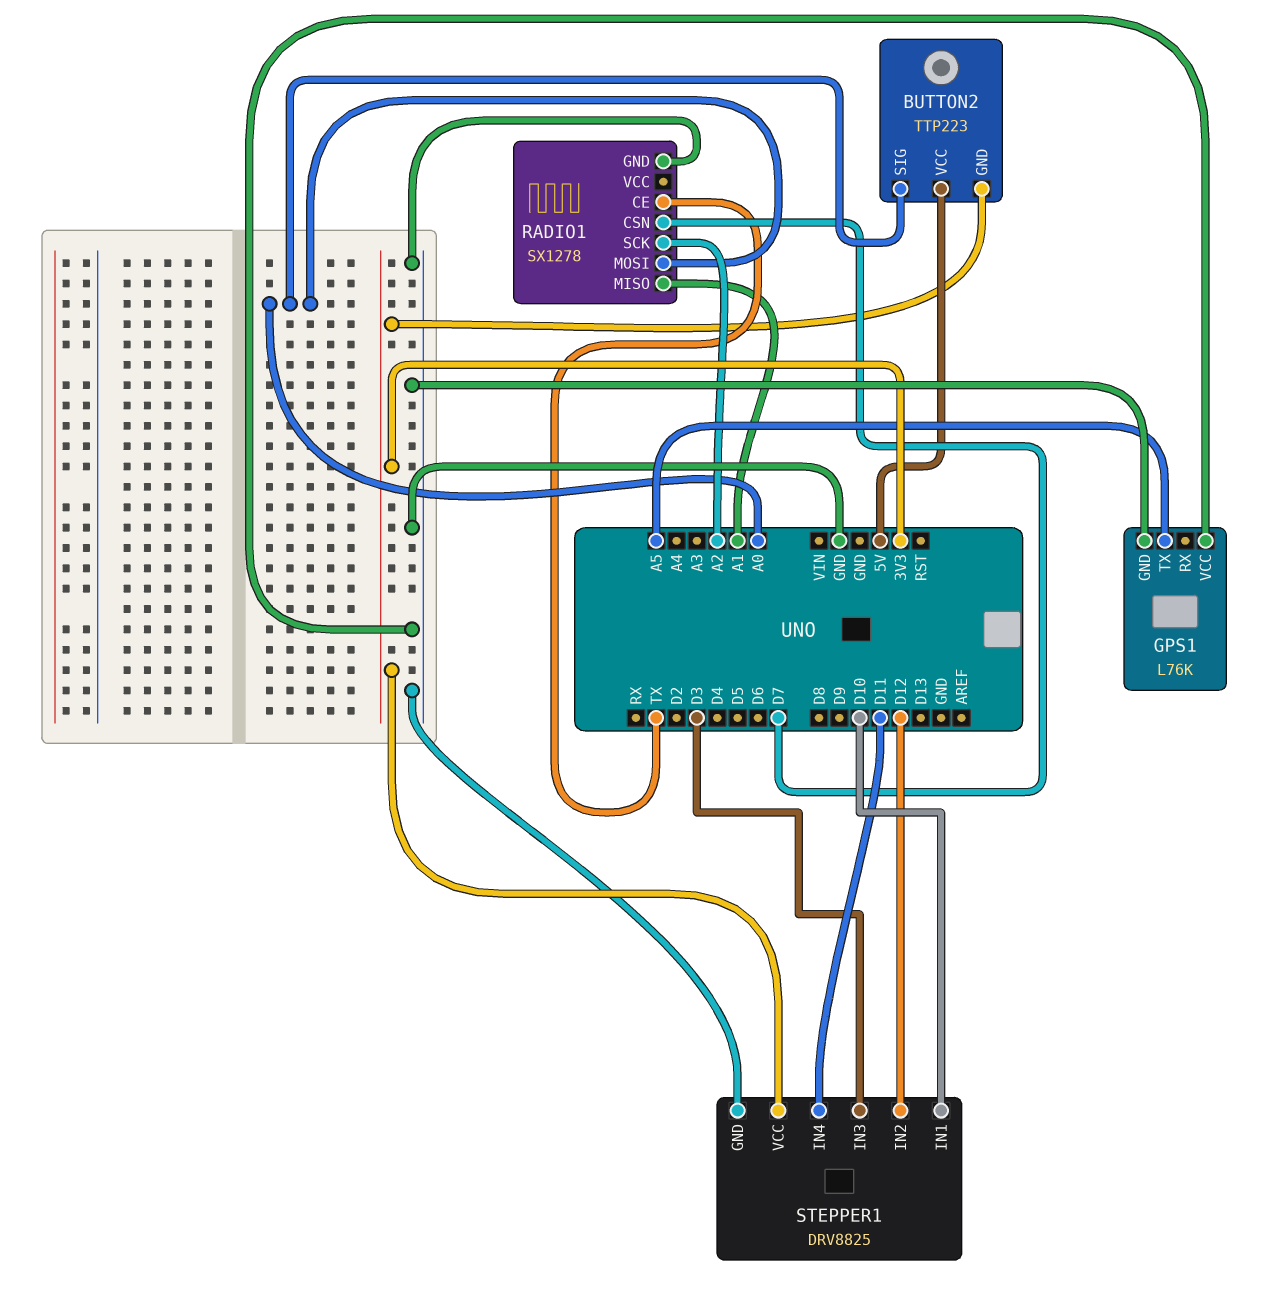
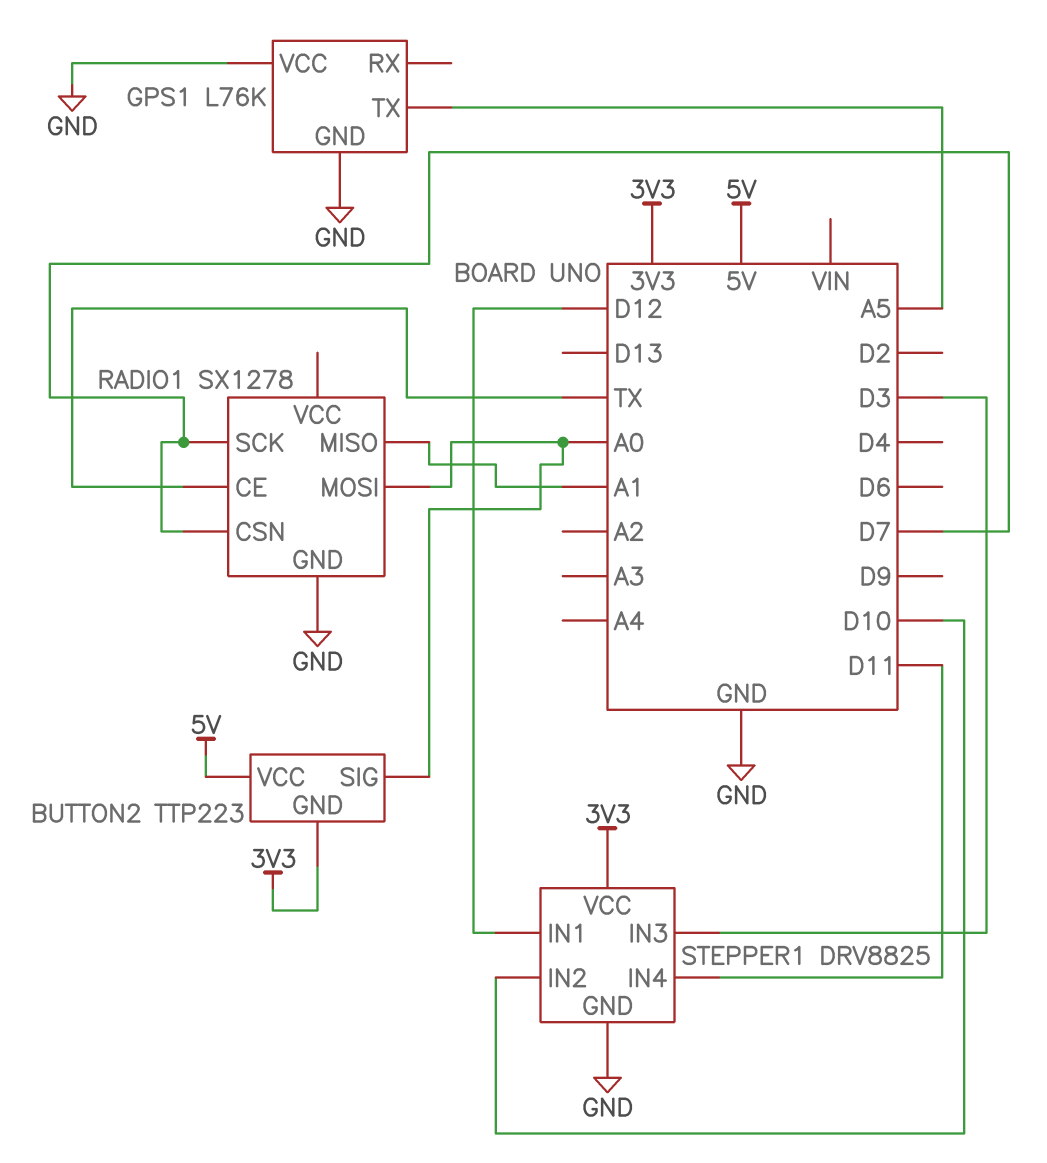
RADIO1 pin SCK: A2 -> D7
STEPPER1 pin IN1: D10 -> D12
STEPPER1 pin IN2: D12 -> D10

